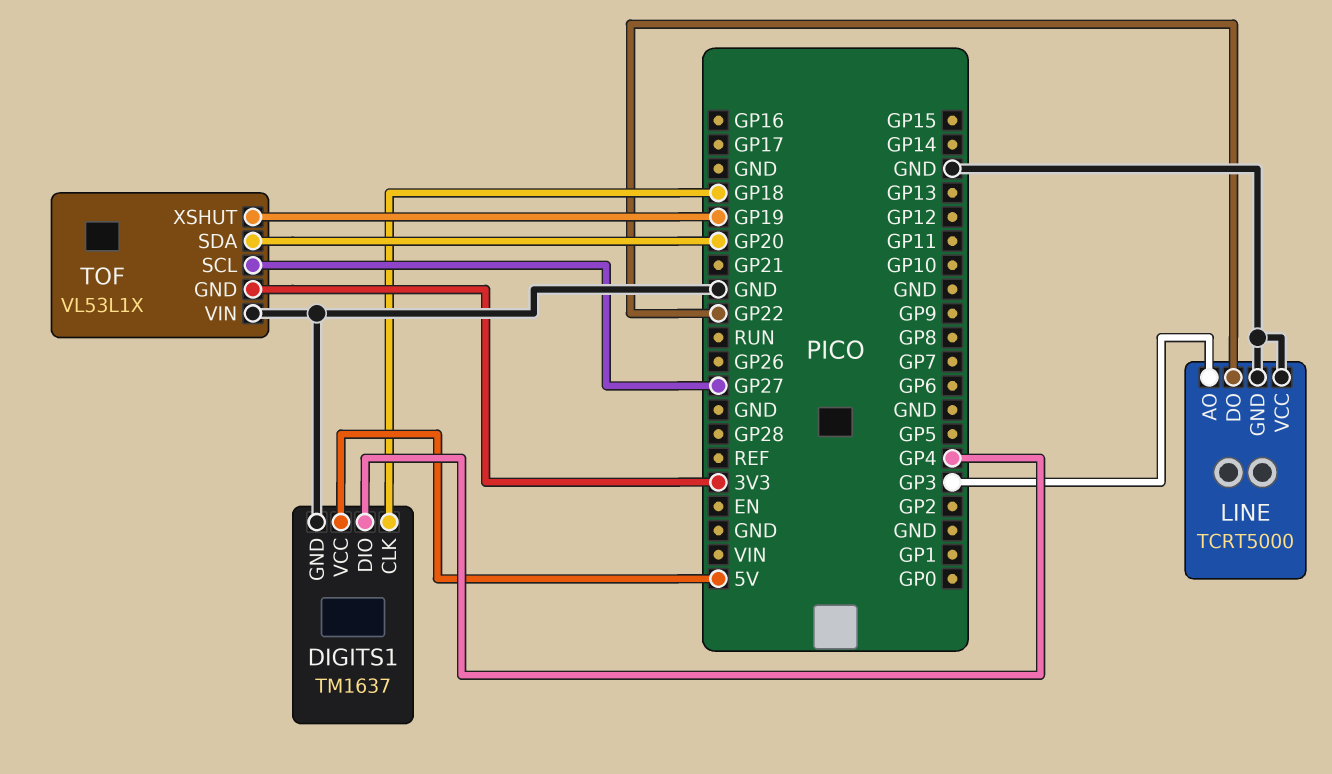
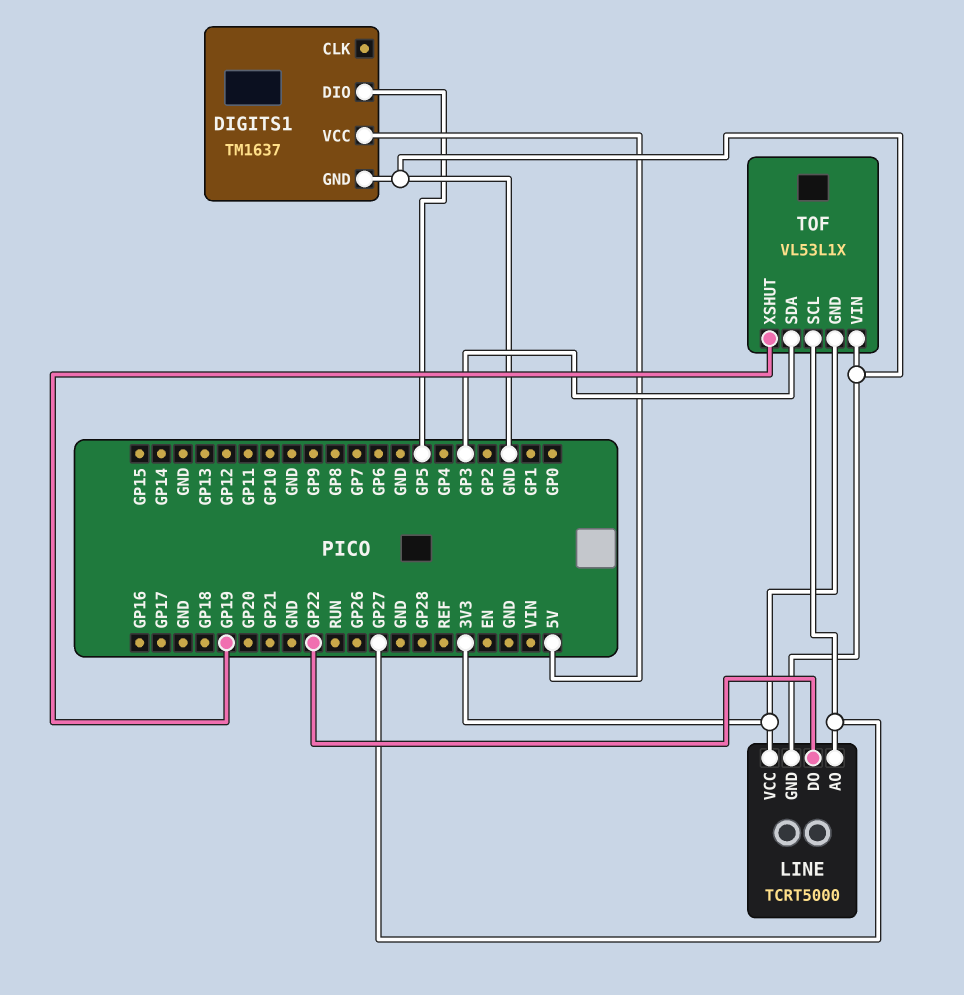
DIGITS1 pin CLK: GP18 -> none
DIGITS1 pin DIO: GP4 -> GP5
LINE pin AO: GP3 -> GP27
LINE pin VCC: GND -> 3V3
TOF pin SDA: GP20 -> GP3

